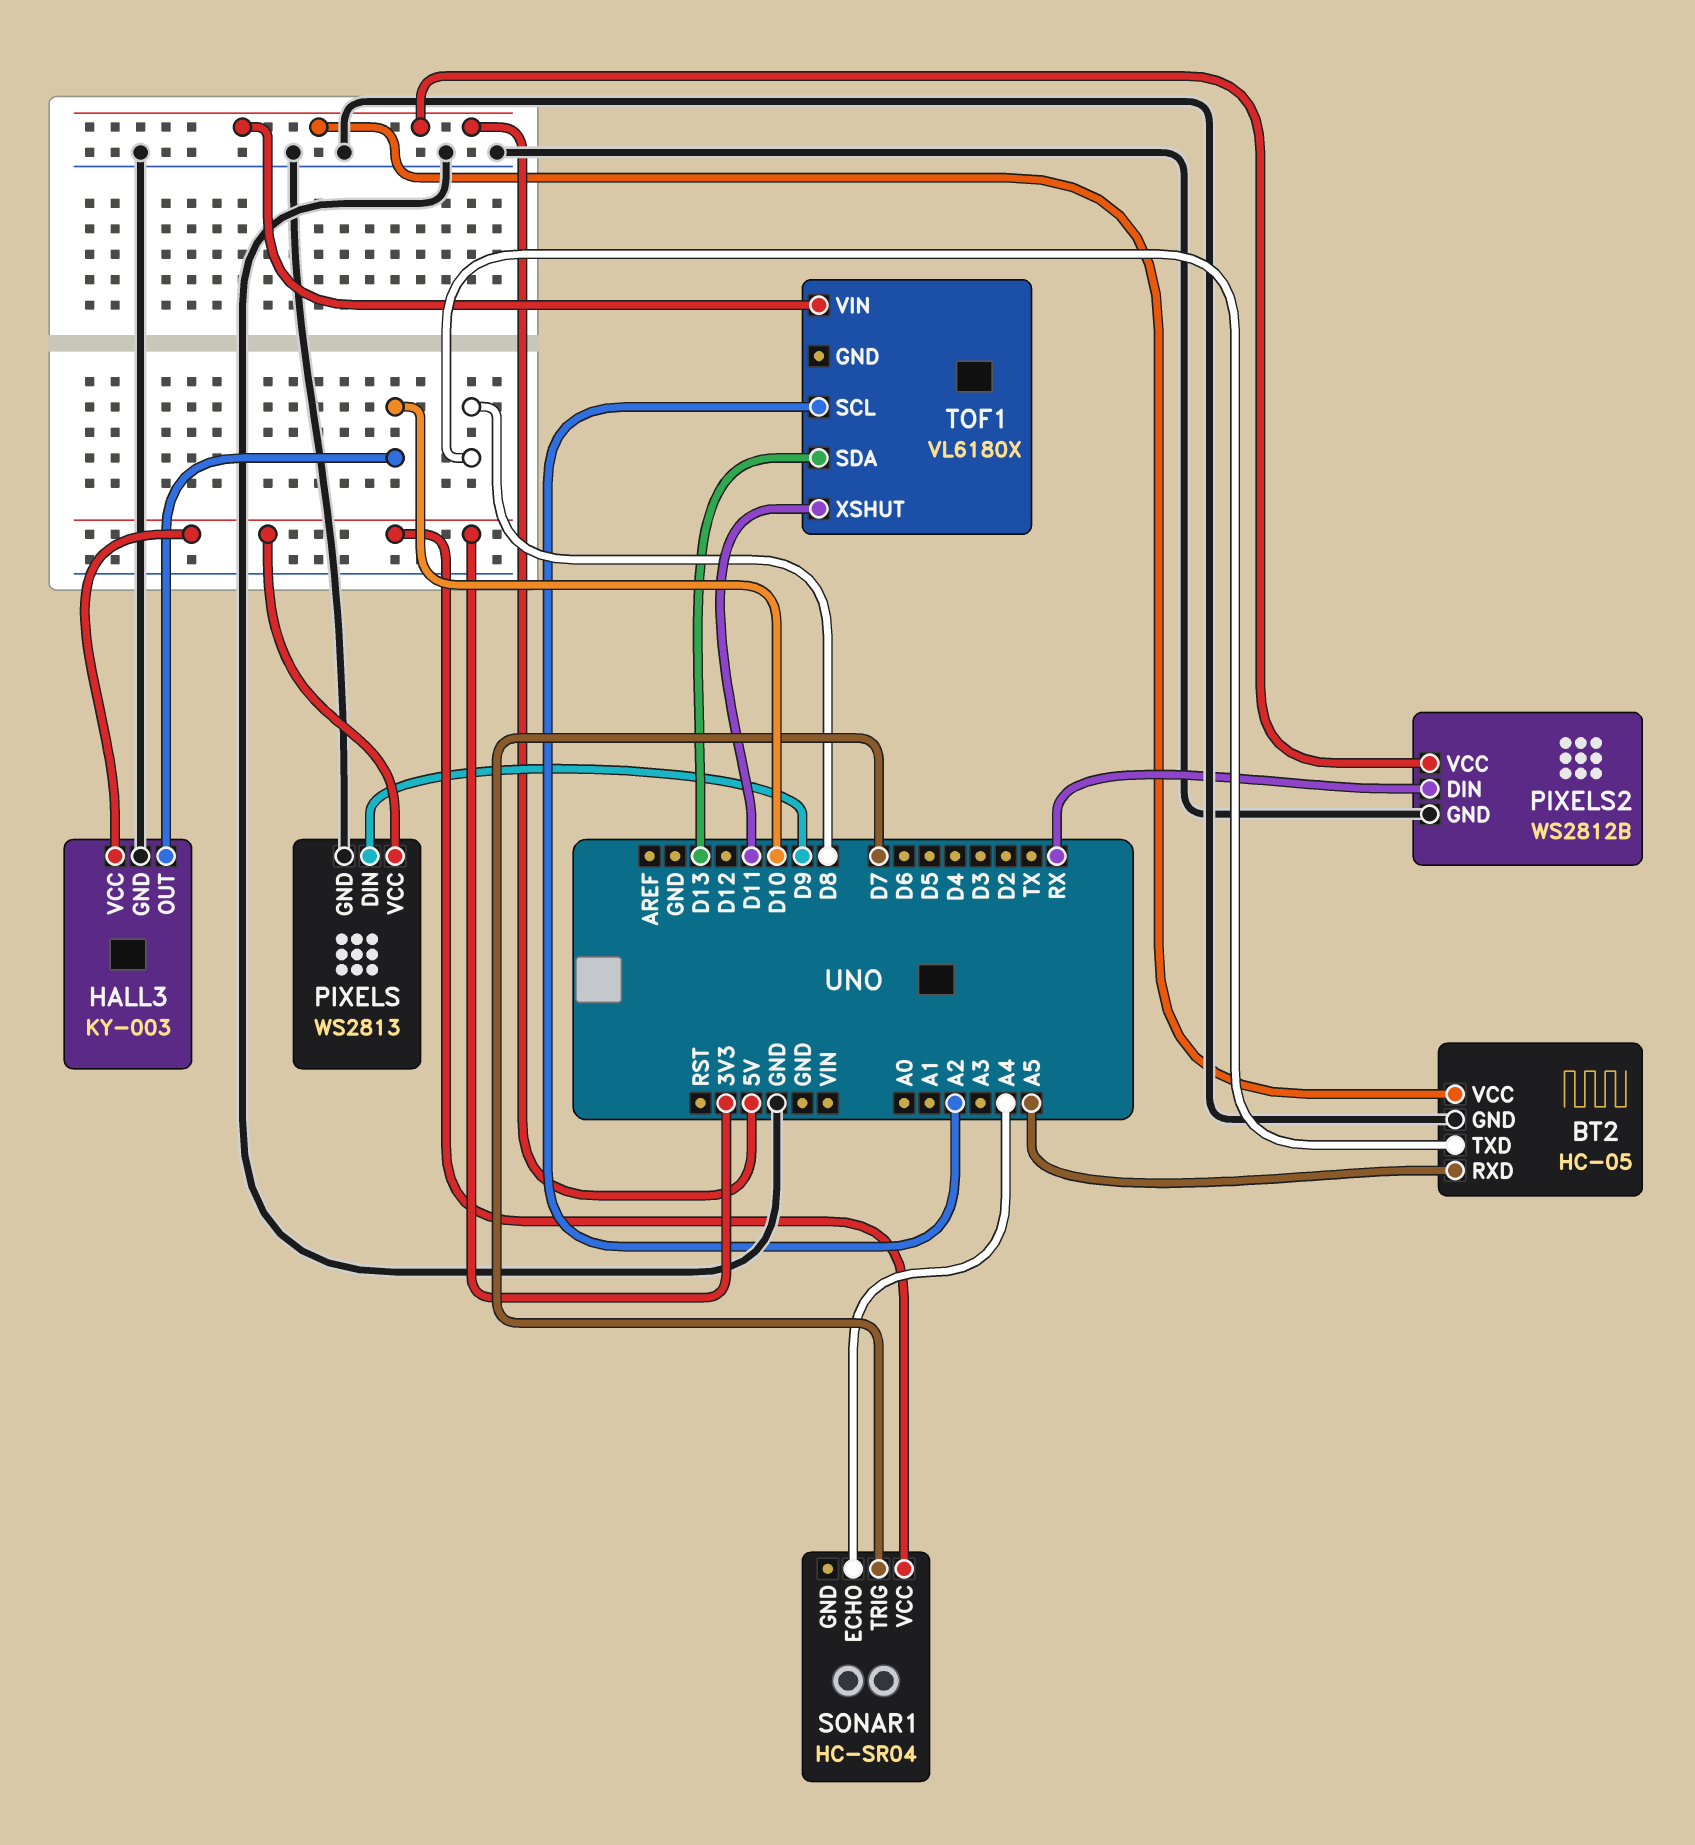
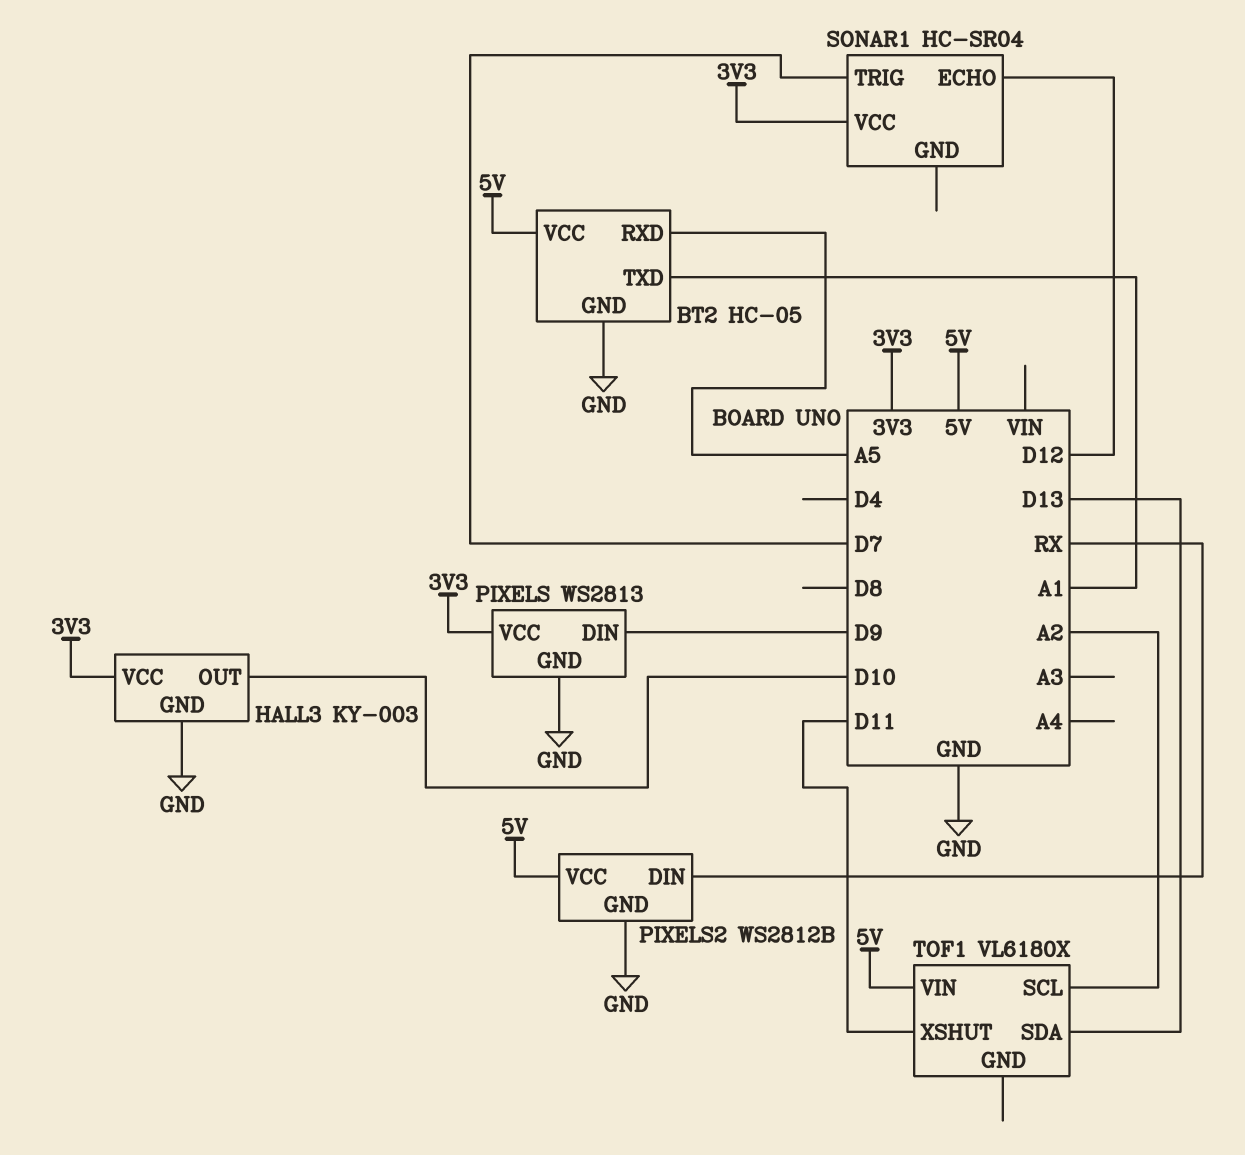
BT2 pin TXD: D8 -> A1
SONAR1 pin ECHO: A4 -> D12

